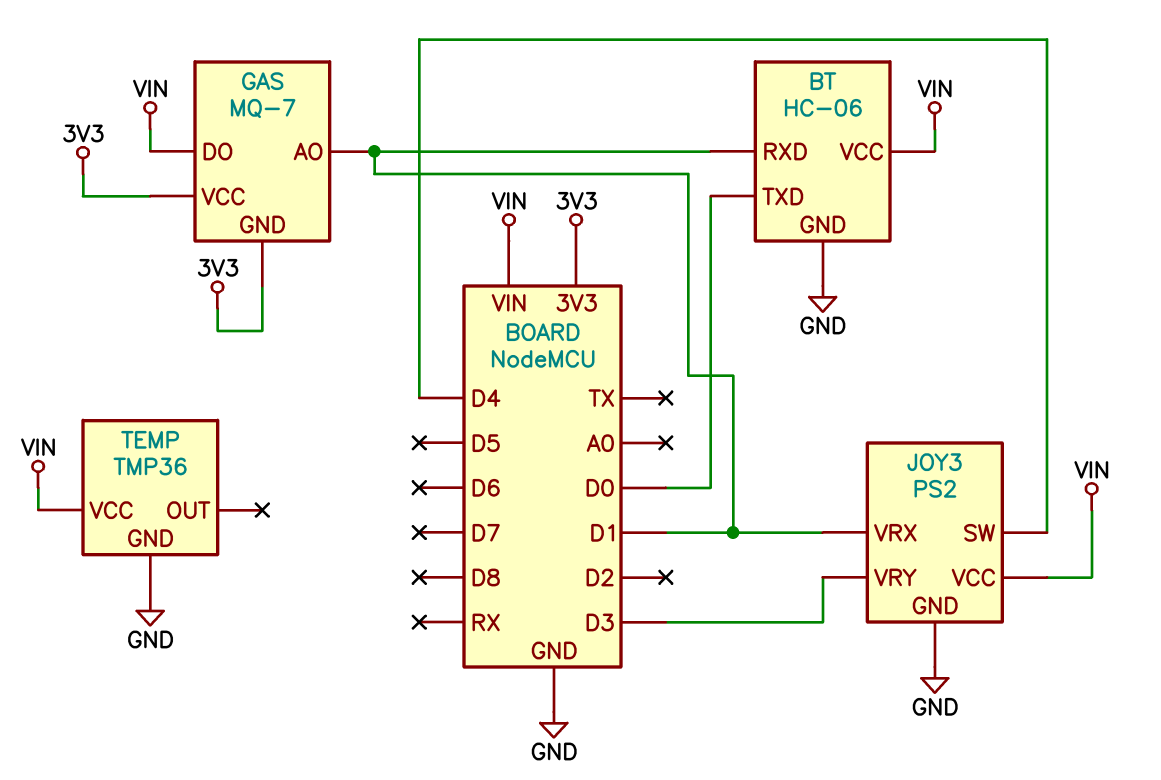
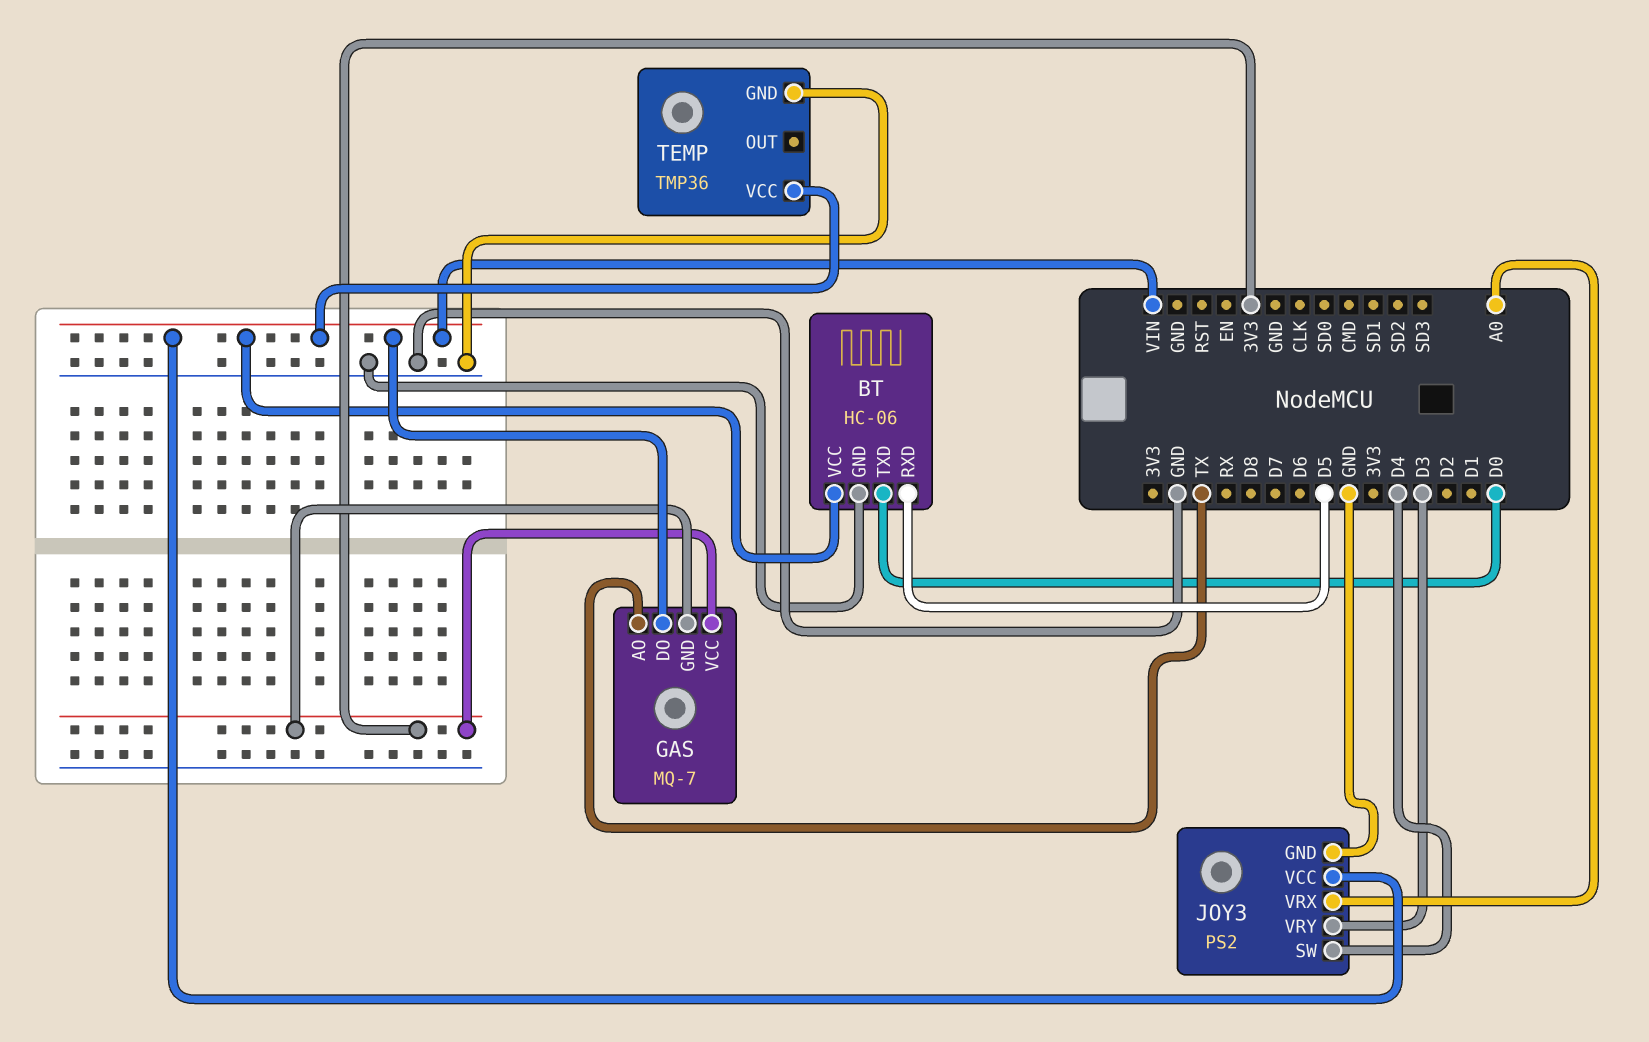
BT pin RXD: D1 -> D5
GAS pin AO: D1 -> TX
JOY3 pin VRX: D1 -> A0

